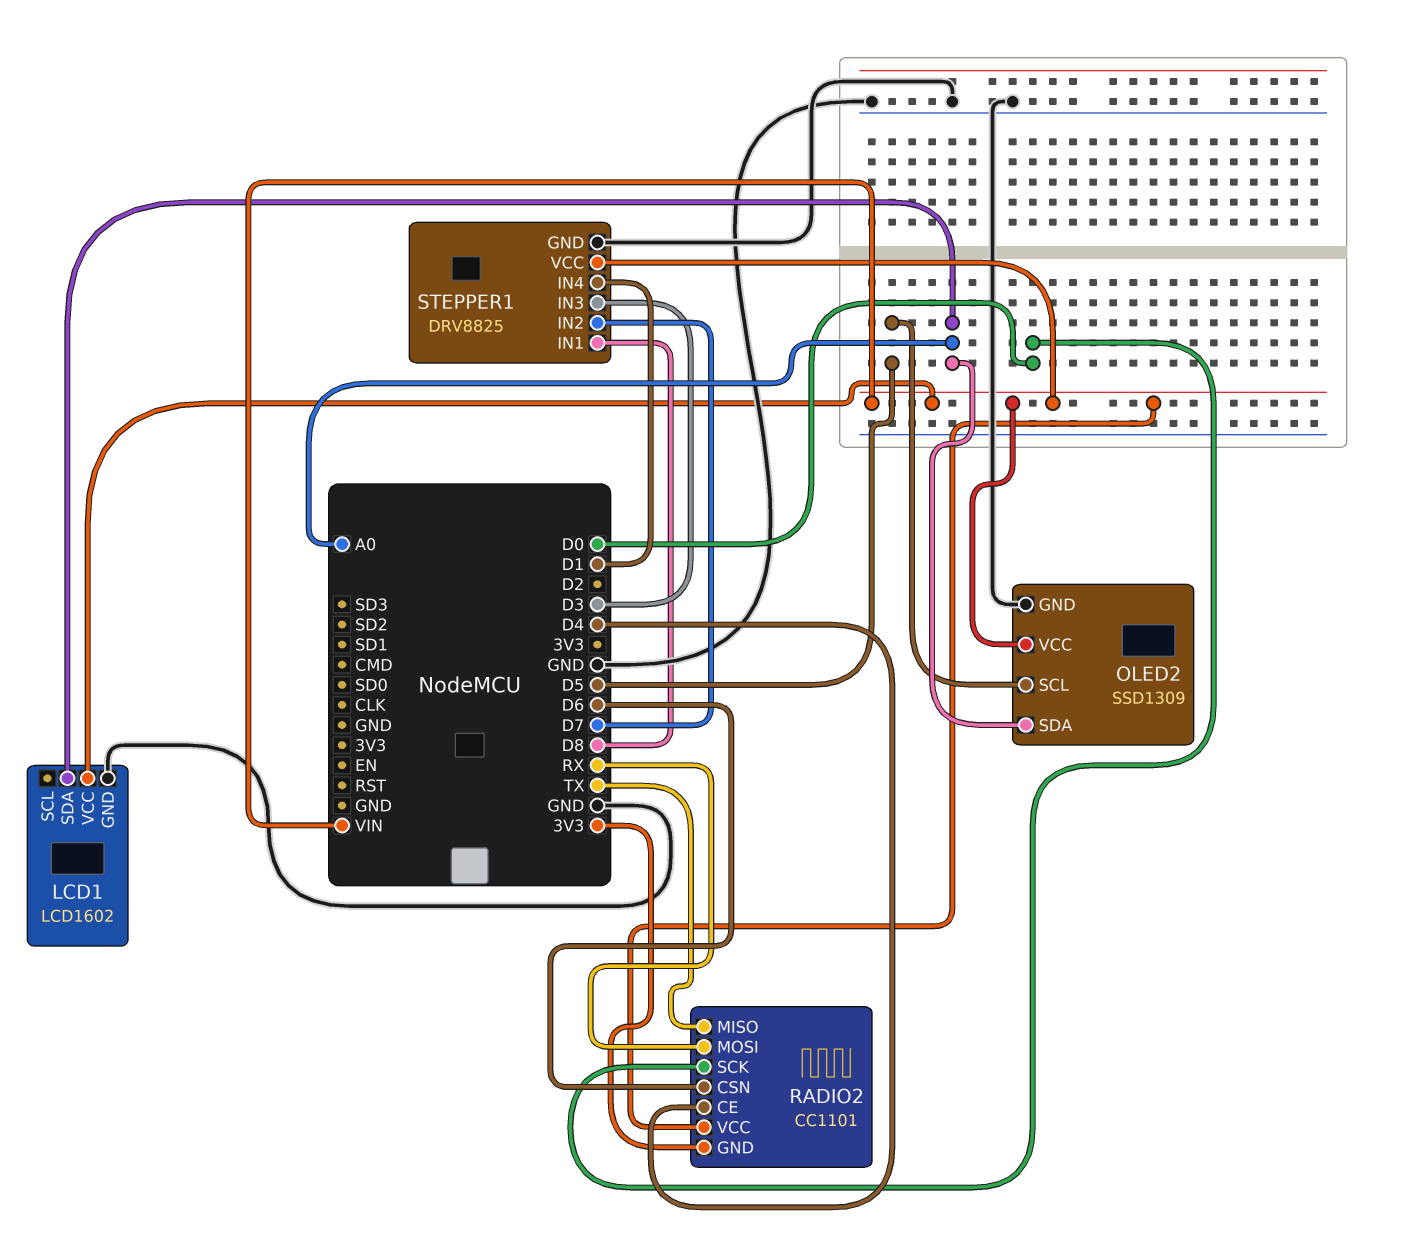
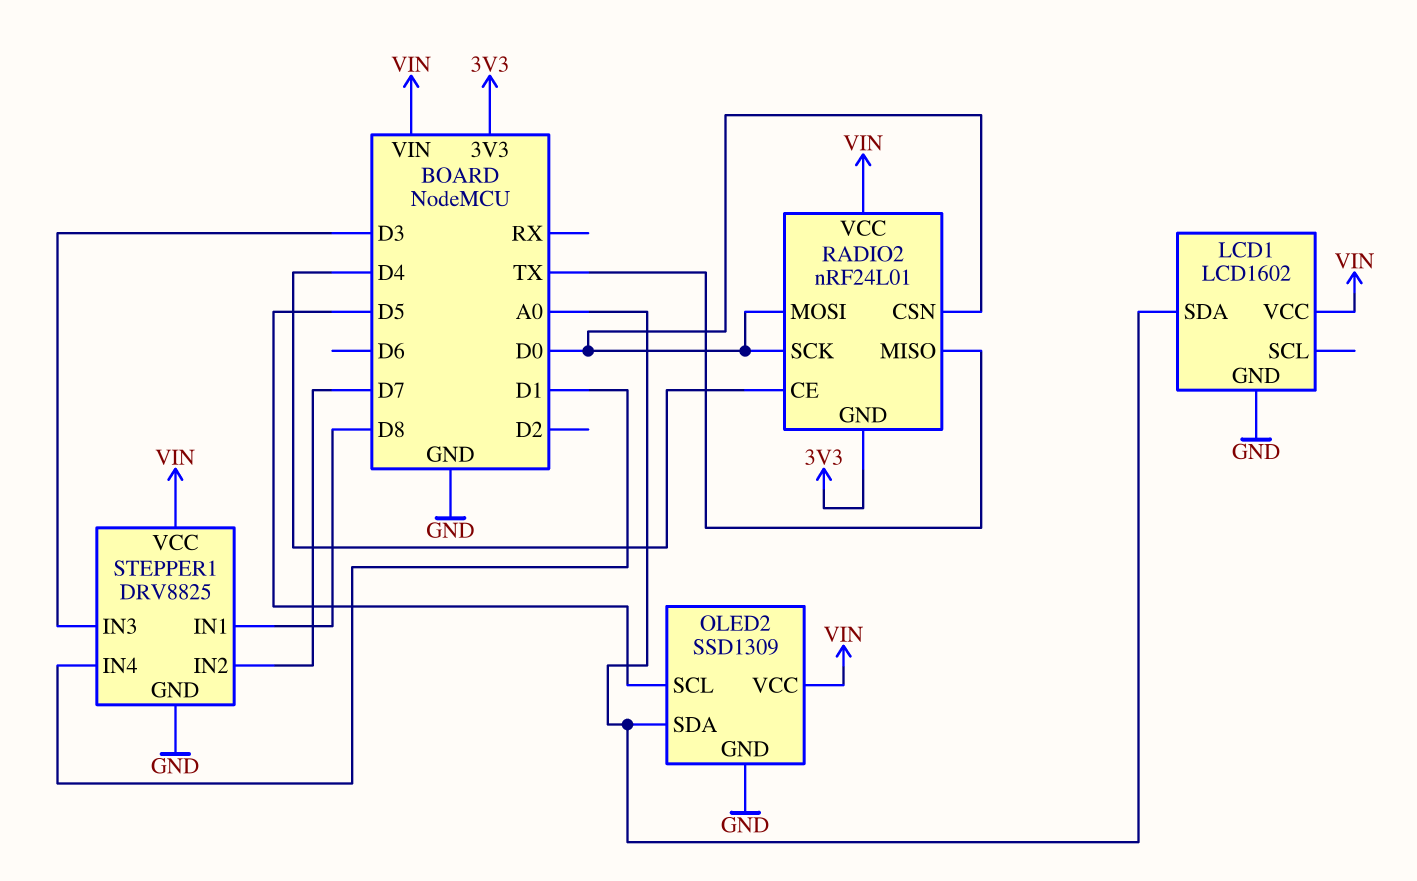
RADIO2: CC1101 -> nRF24L01
RADIO2 pin CSN: D6 -> D0
RADIO2 pin MOSI: RX -> D0

